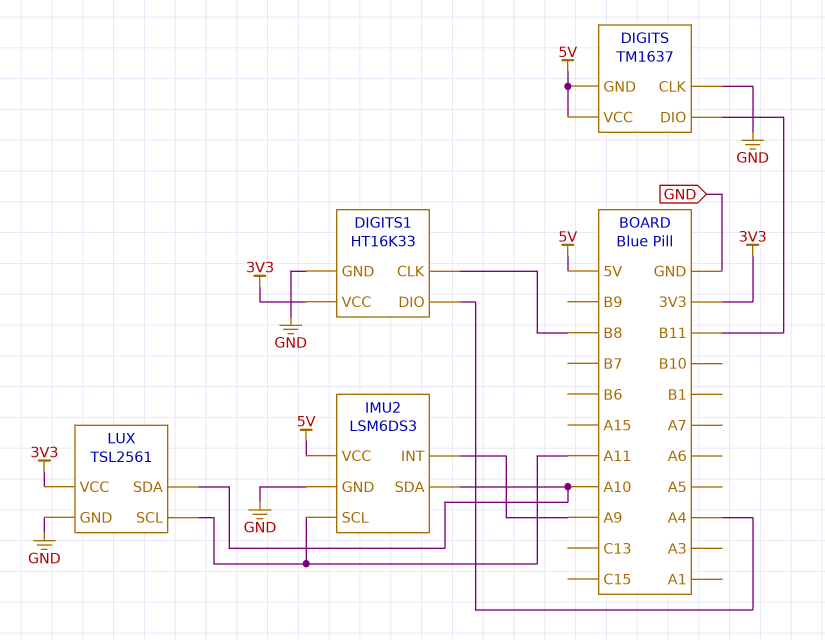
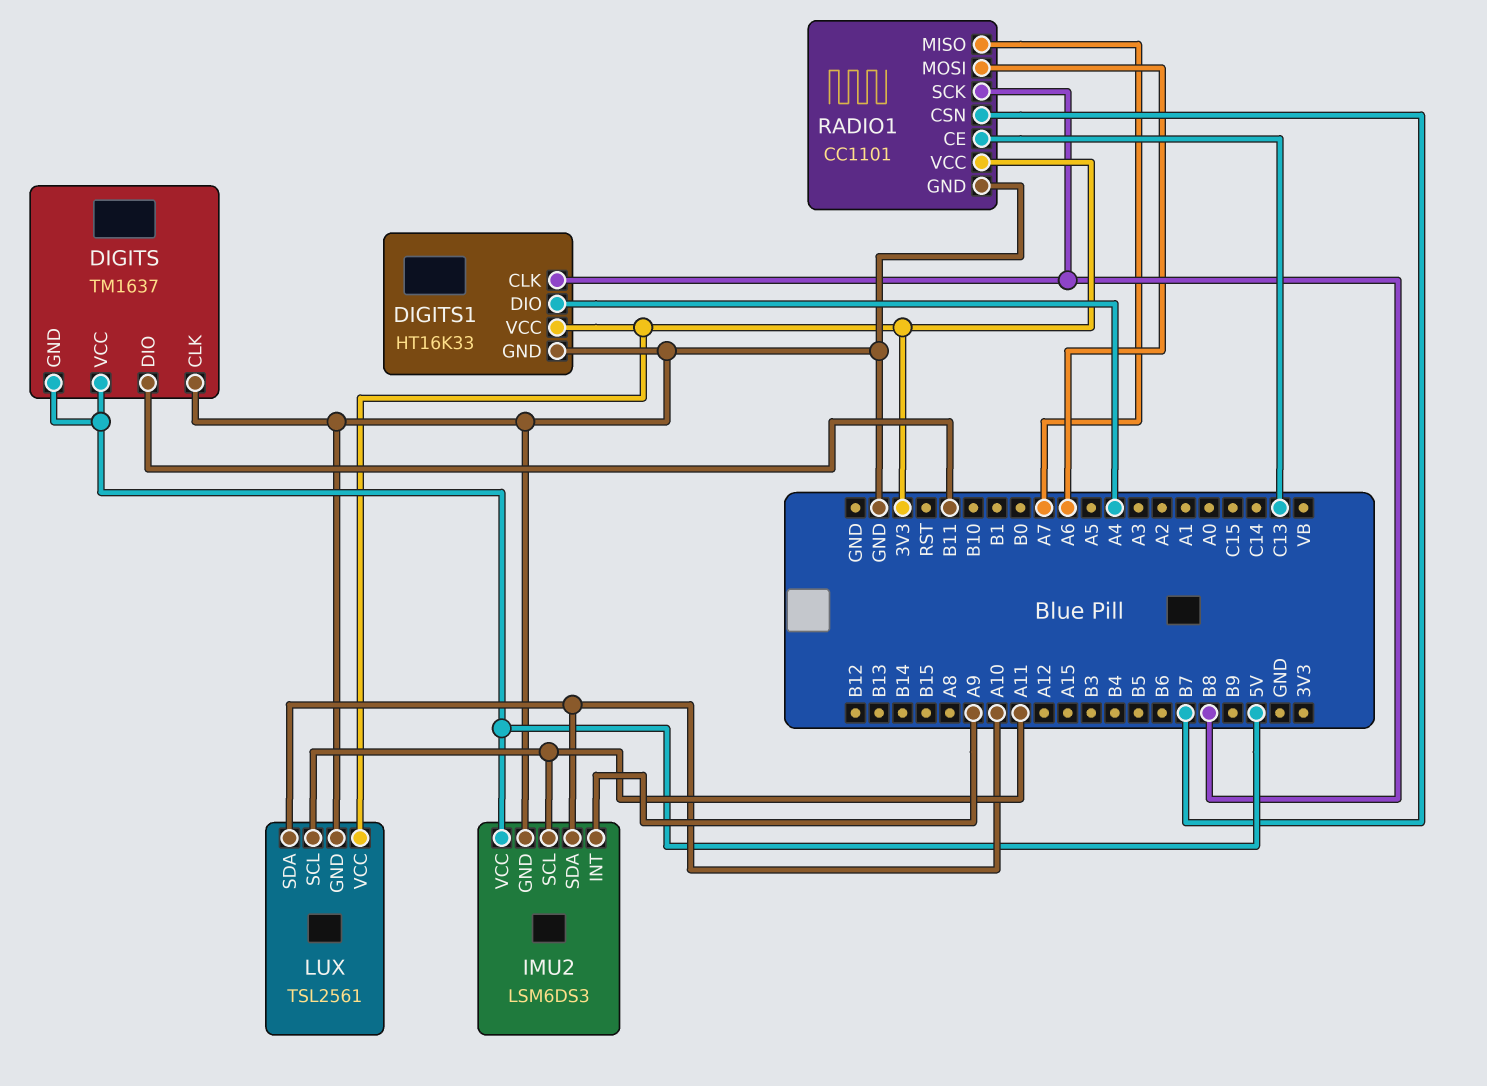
RADIO1: none -> CC1101
RADIO1 pin CE: none -> C13
RADIO1 pin CSN: none -> B7
RADIO1 pin GND: none -> GND
RADIO1 pin MISO: none -> A7
RADIO1 pin MOSI: none -> A6
RADIO1 pin SCK: none -> B8
RADIO1 pin VCC: none -> 3V3

